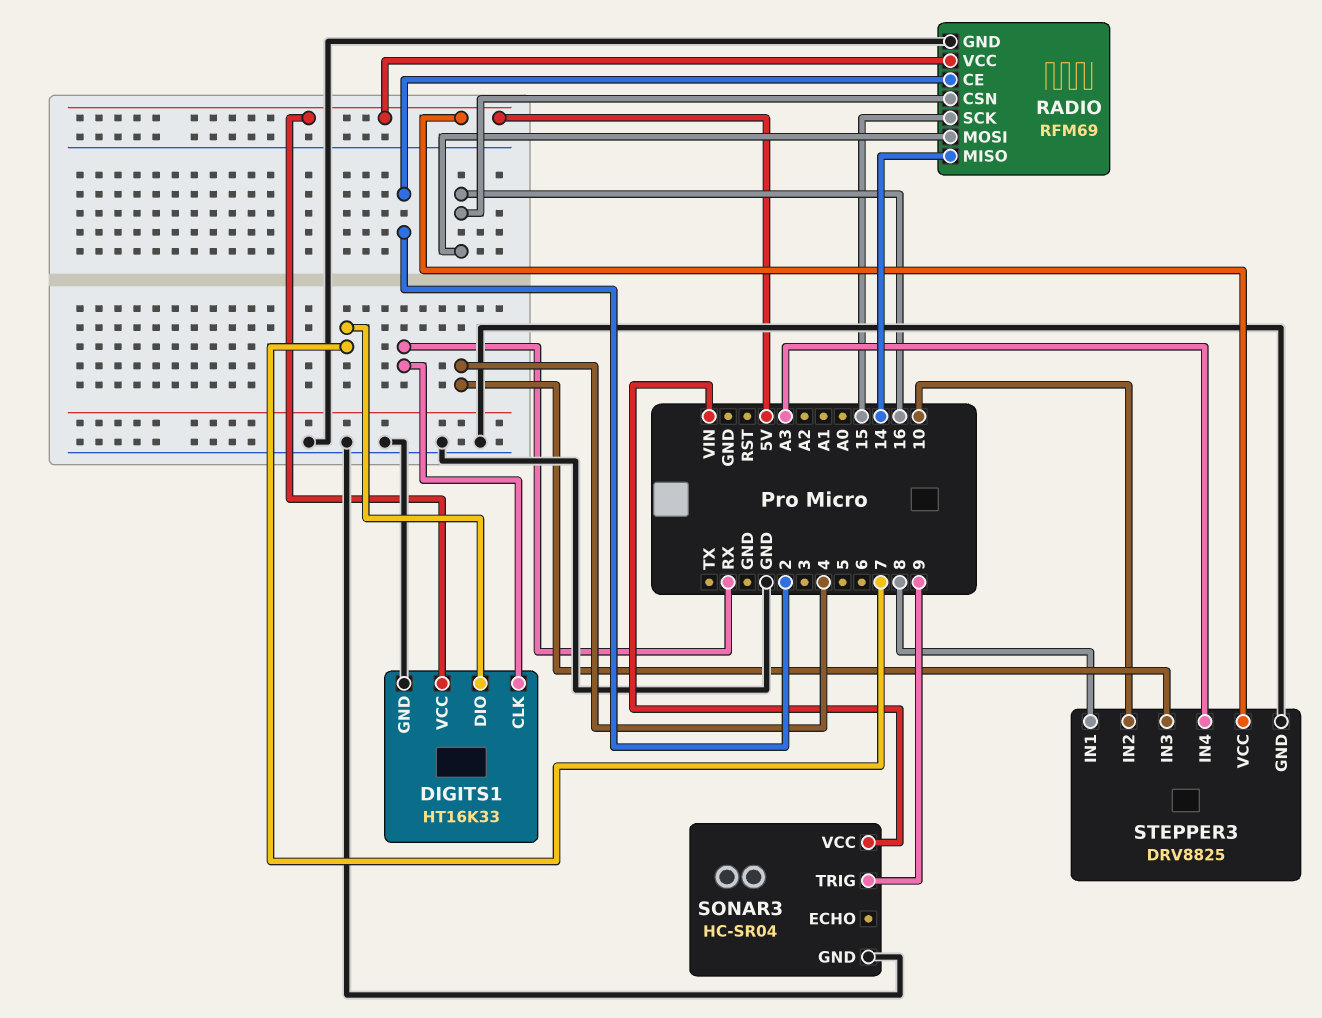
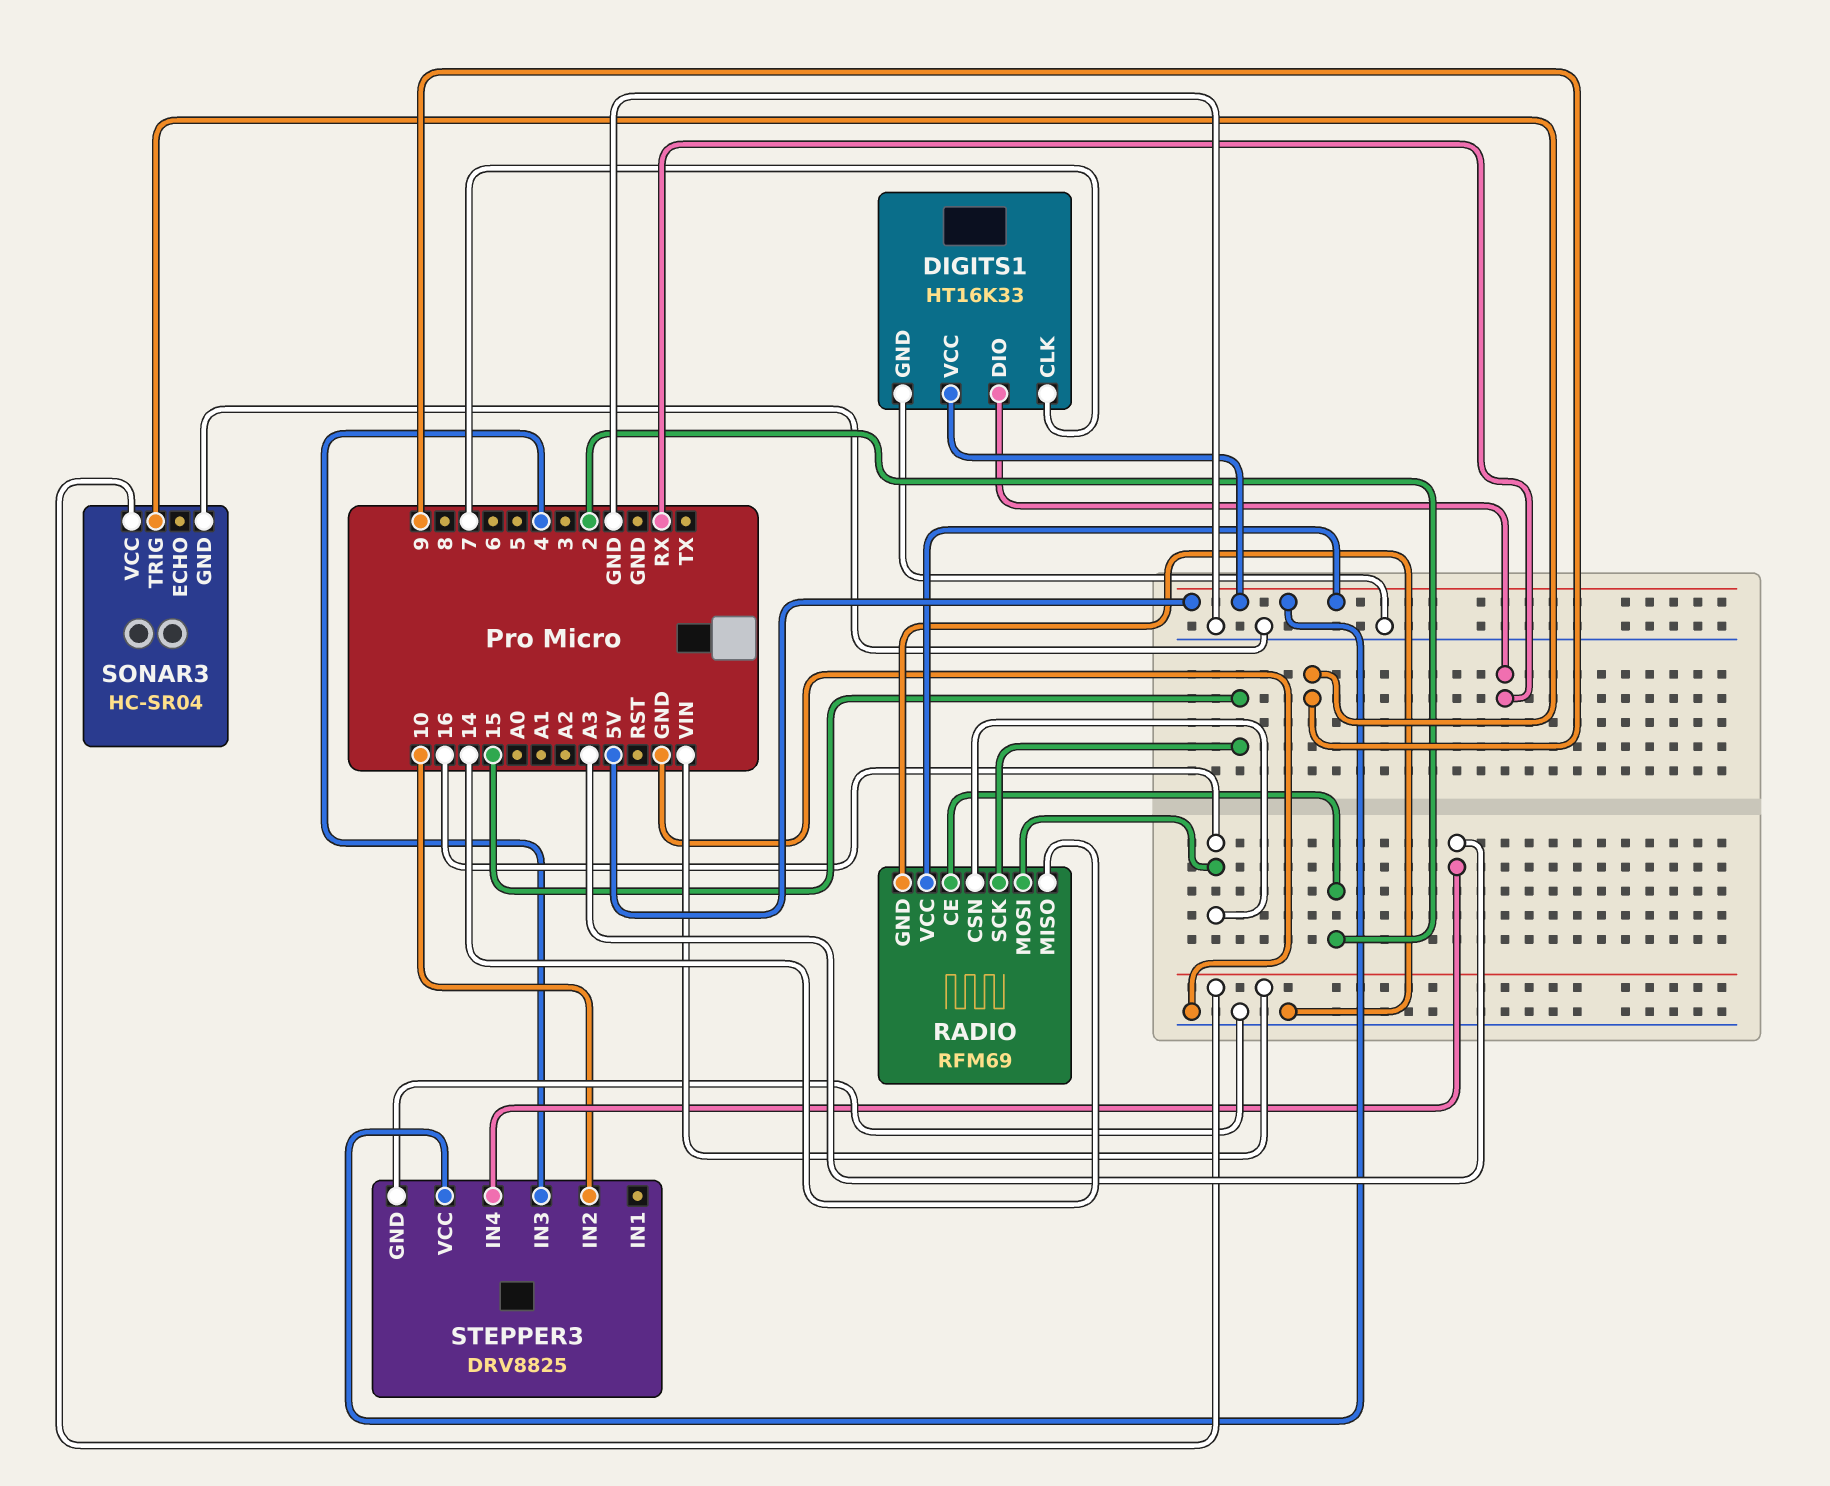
DIGITS1 pin CLK: RX -> 7
DIGITS1 pin DIO: 7 -> RX
STEPPER3 pin IN1: 8 -> none

